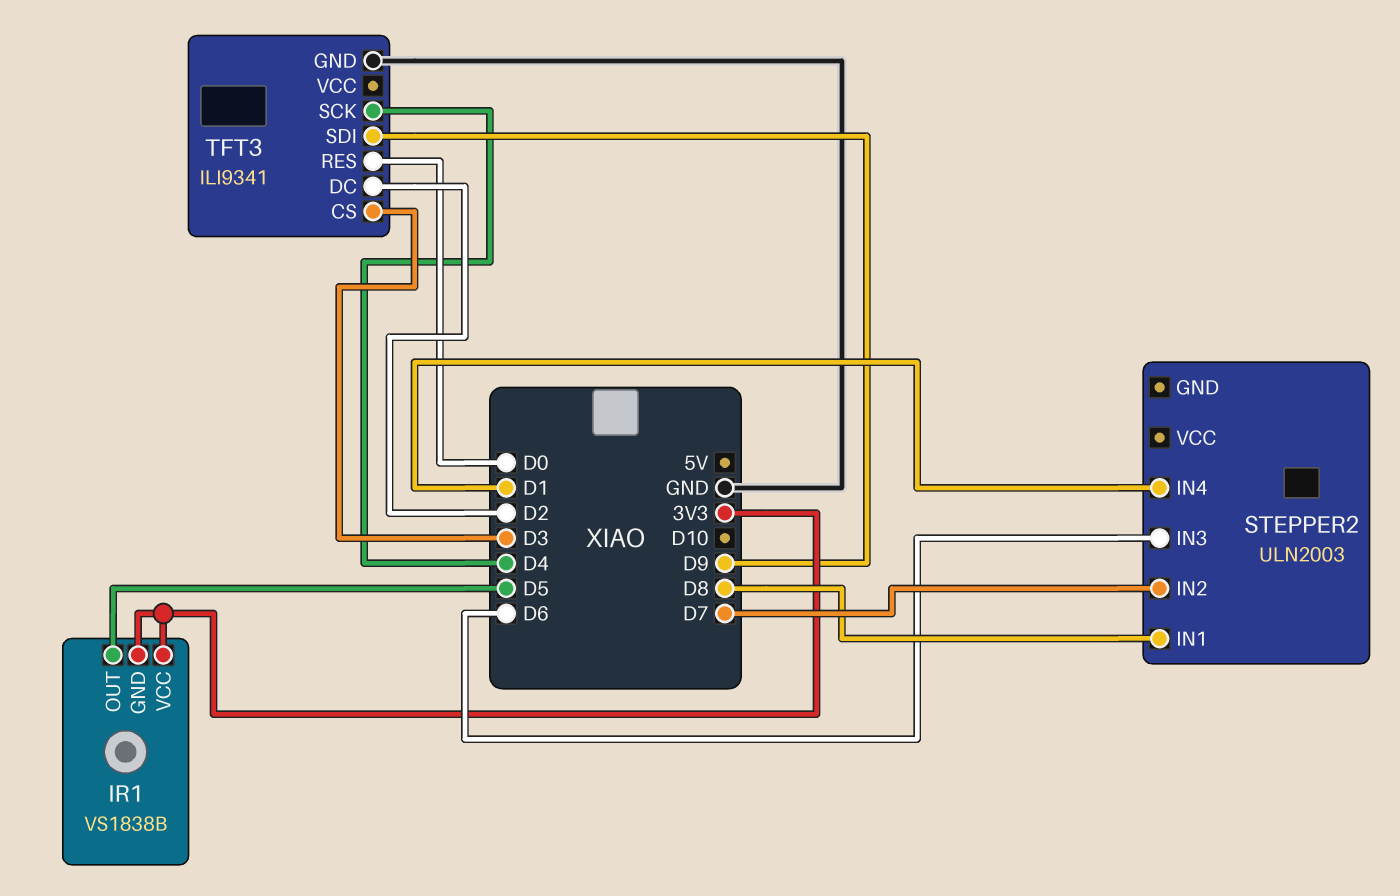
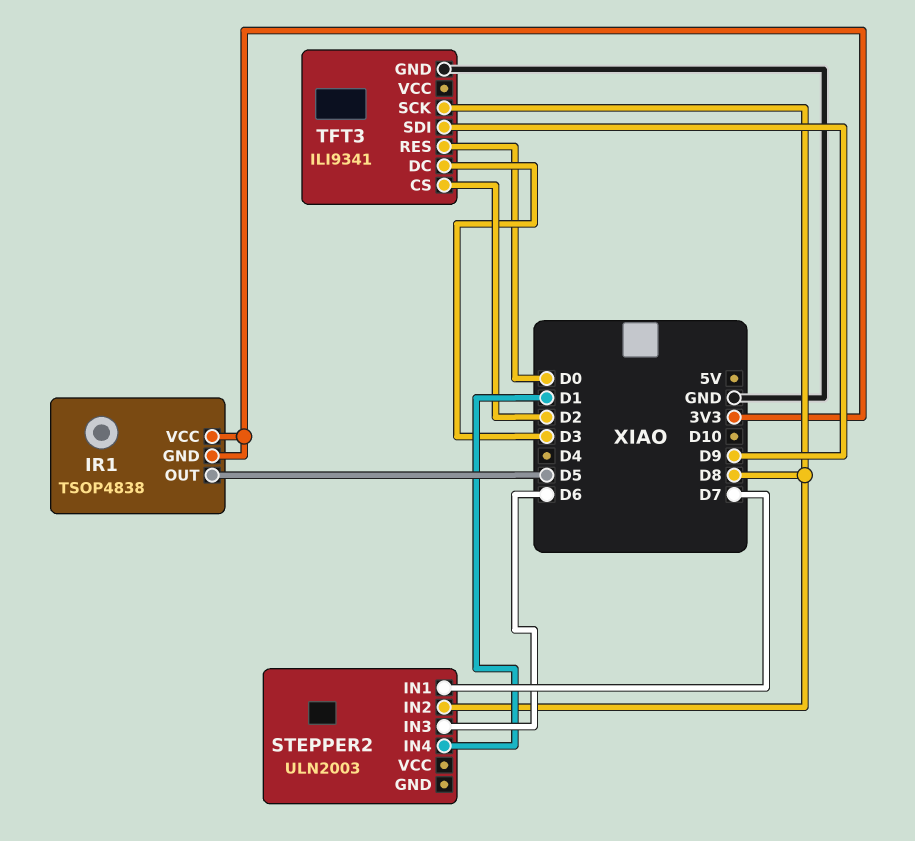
IR1: VS1838B -> TSOP4838
STEPPER2 pin IN1: D8 -> D7
STEPPER2 pin IN2: D7 -> D8
TFT3 pin CS: D3 -> D2
TFT3 pin DC: D2 -> D3
TFT3 pin SCK: D4 -> D8

